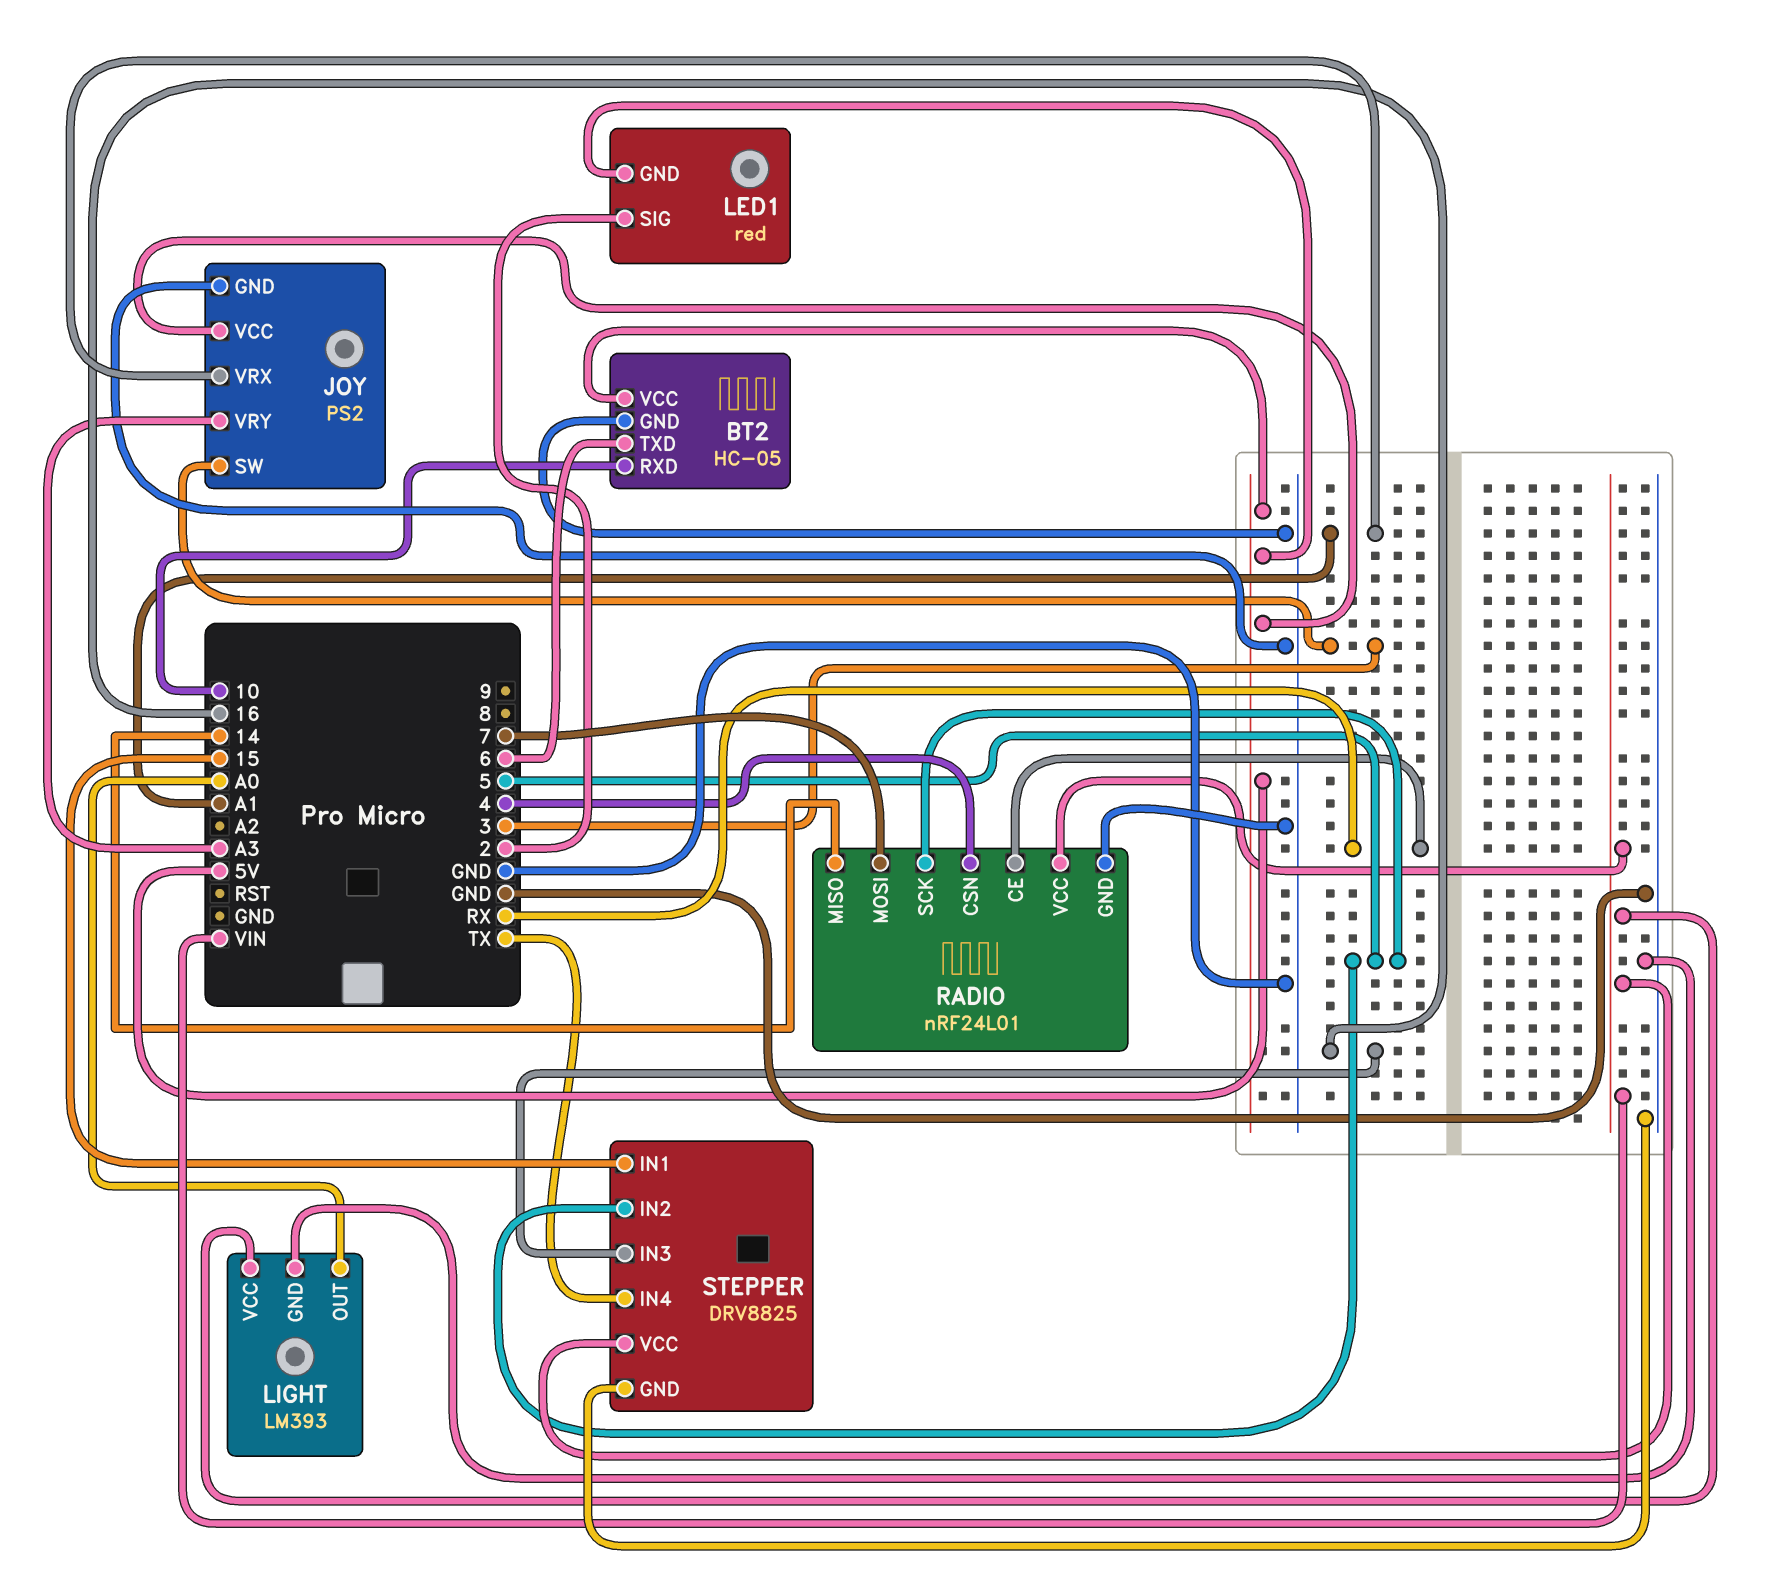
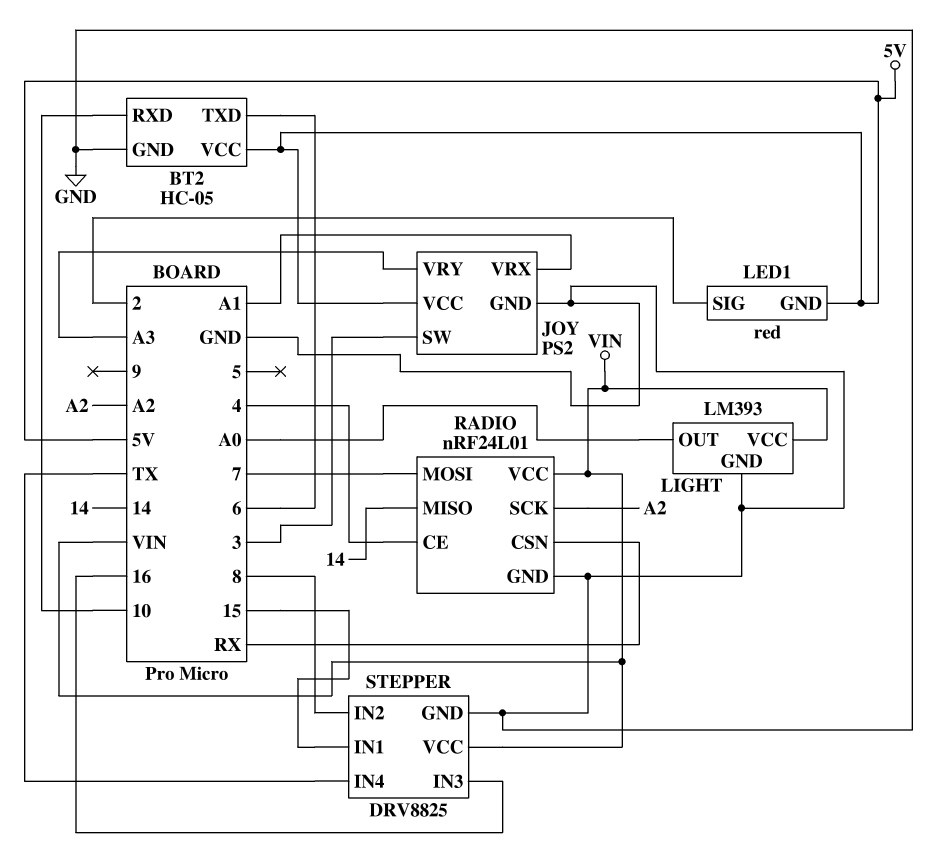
RADIO pin CE: RX -> 4
RADIO pin CSN: 4 -> RX
RADIO pin SCK: 5 -> A2
STEPPER pin IN2: 5 -> 8

